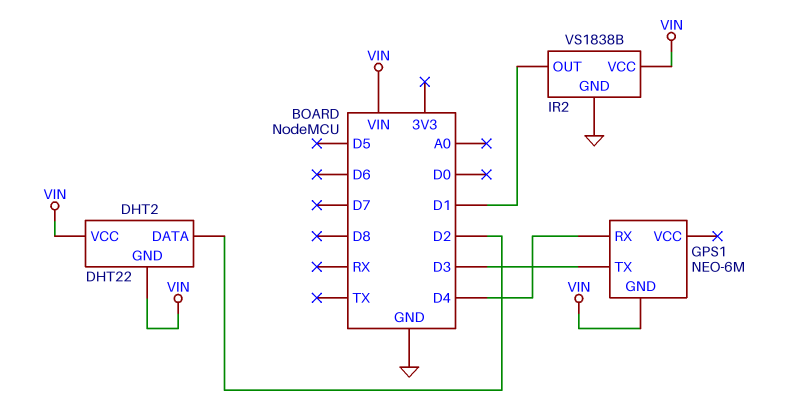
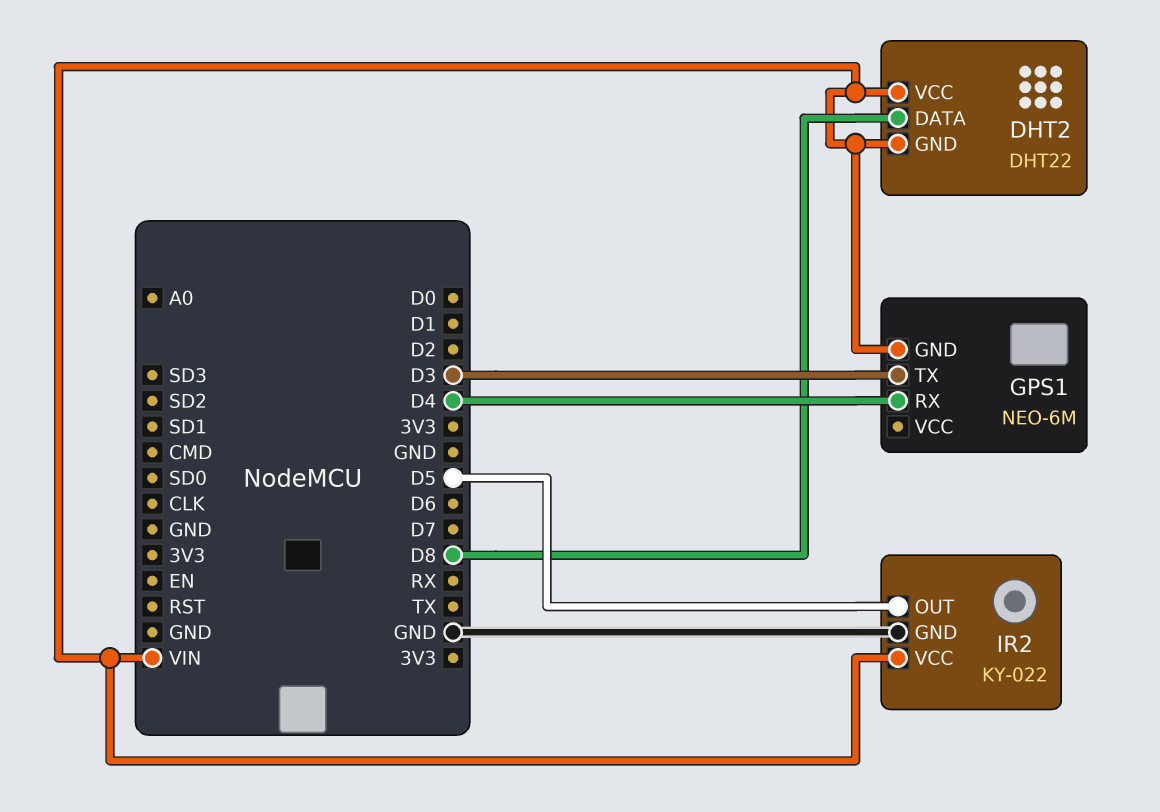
DHT2 pin DATA: D2 -> D8
IR2: VS1838B -> KY-022
IR2 pin OUT: D1 -> D5

